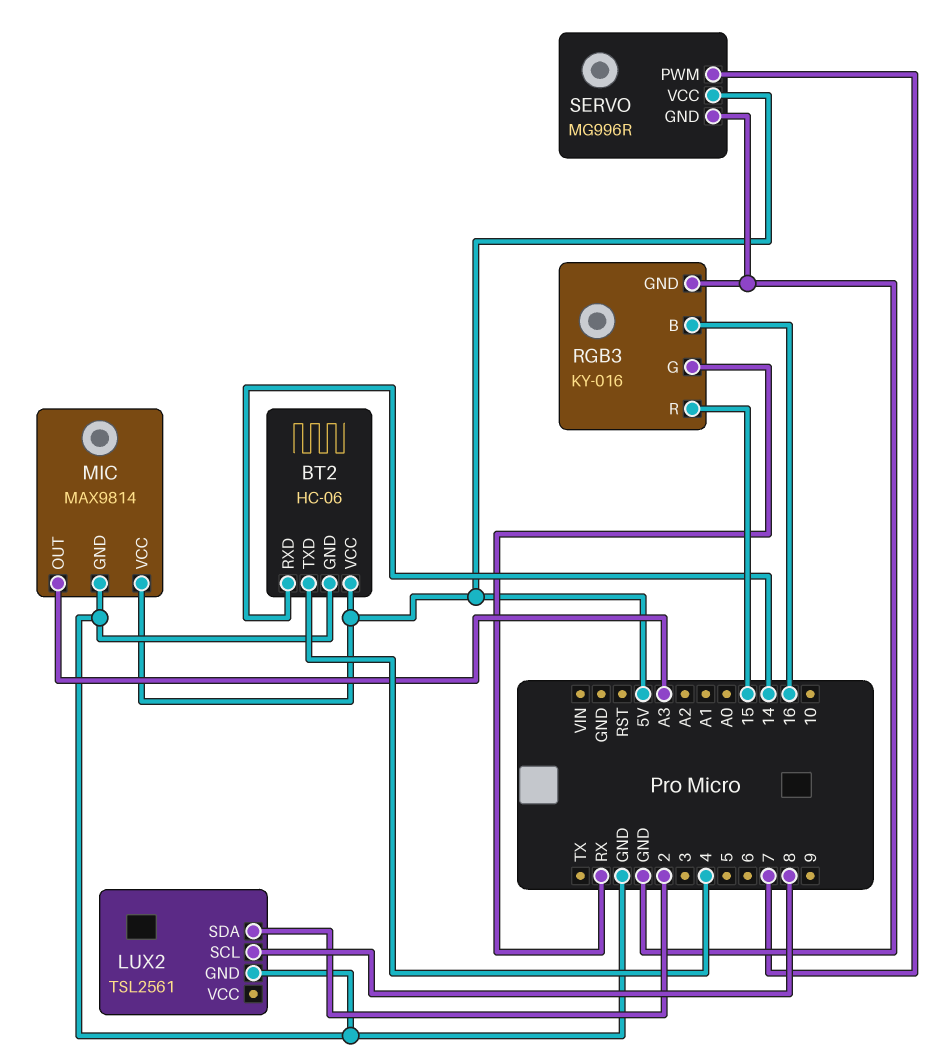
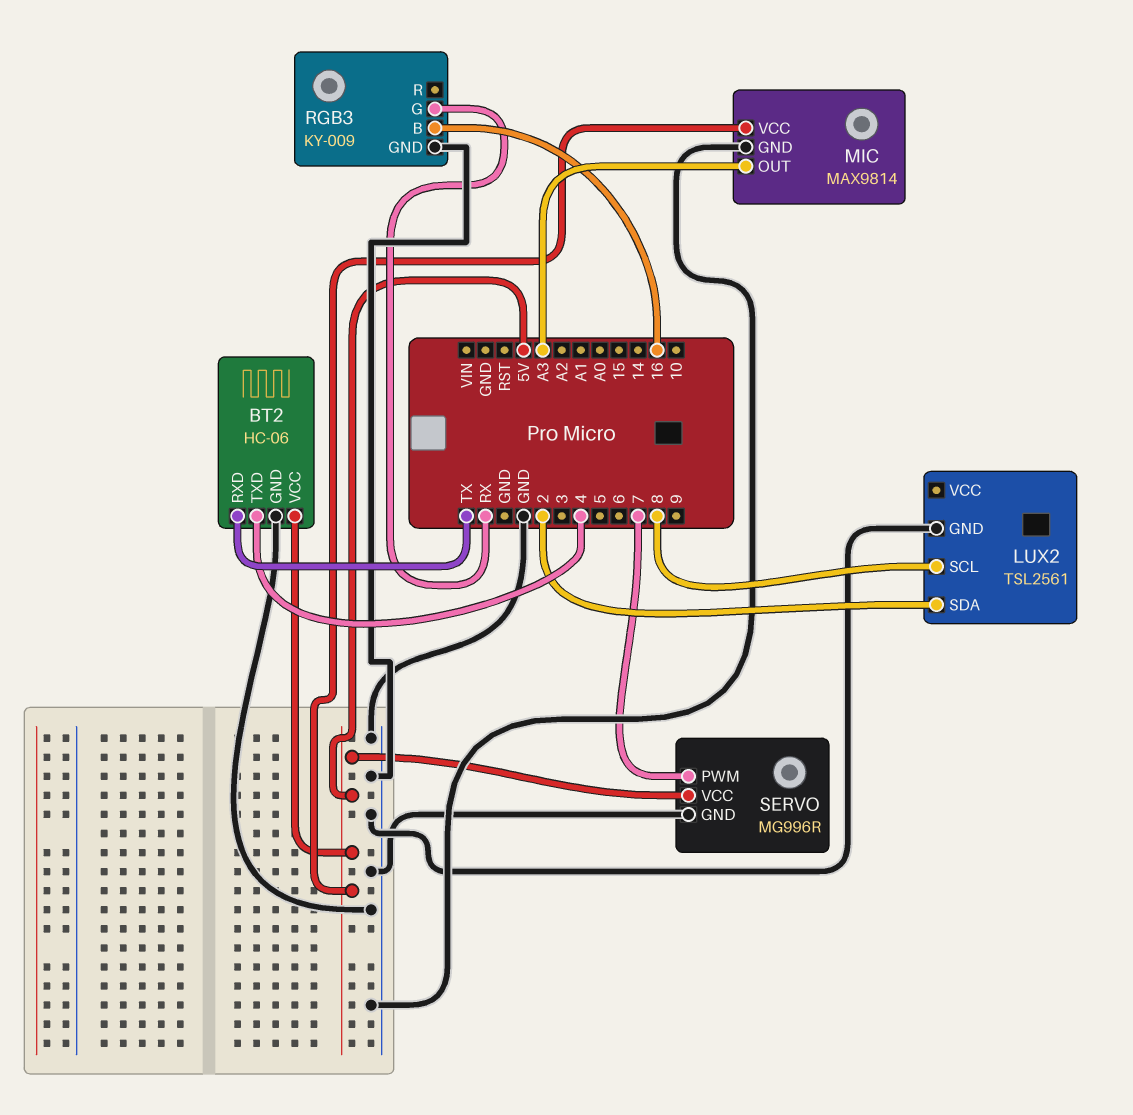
BT2 pin RXD: 14 -> TX
RGB3: KY-016 -> KY-009
RGB3 pin R: 15 -> none

